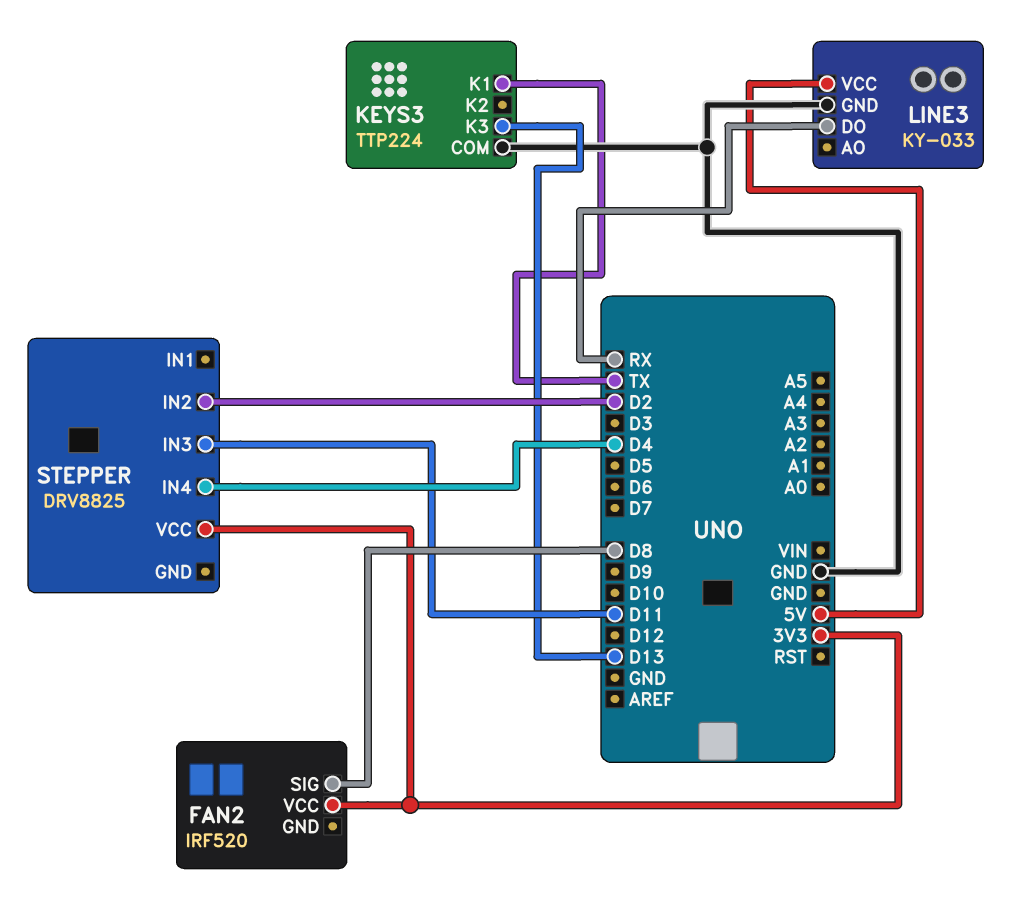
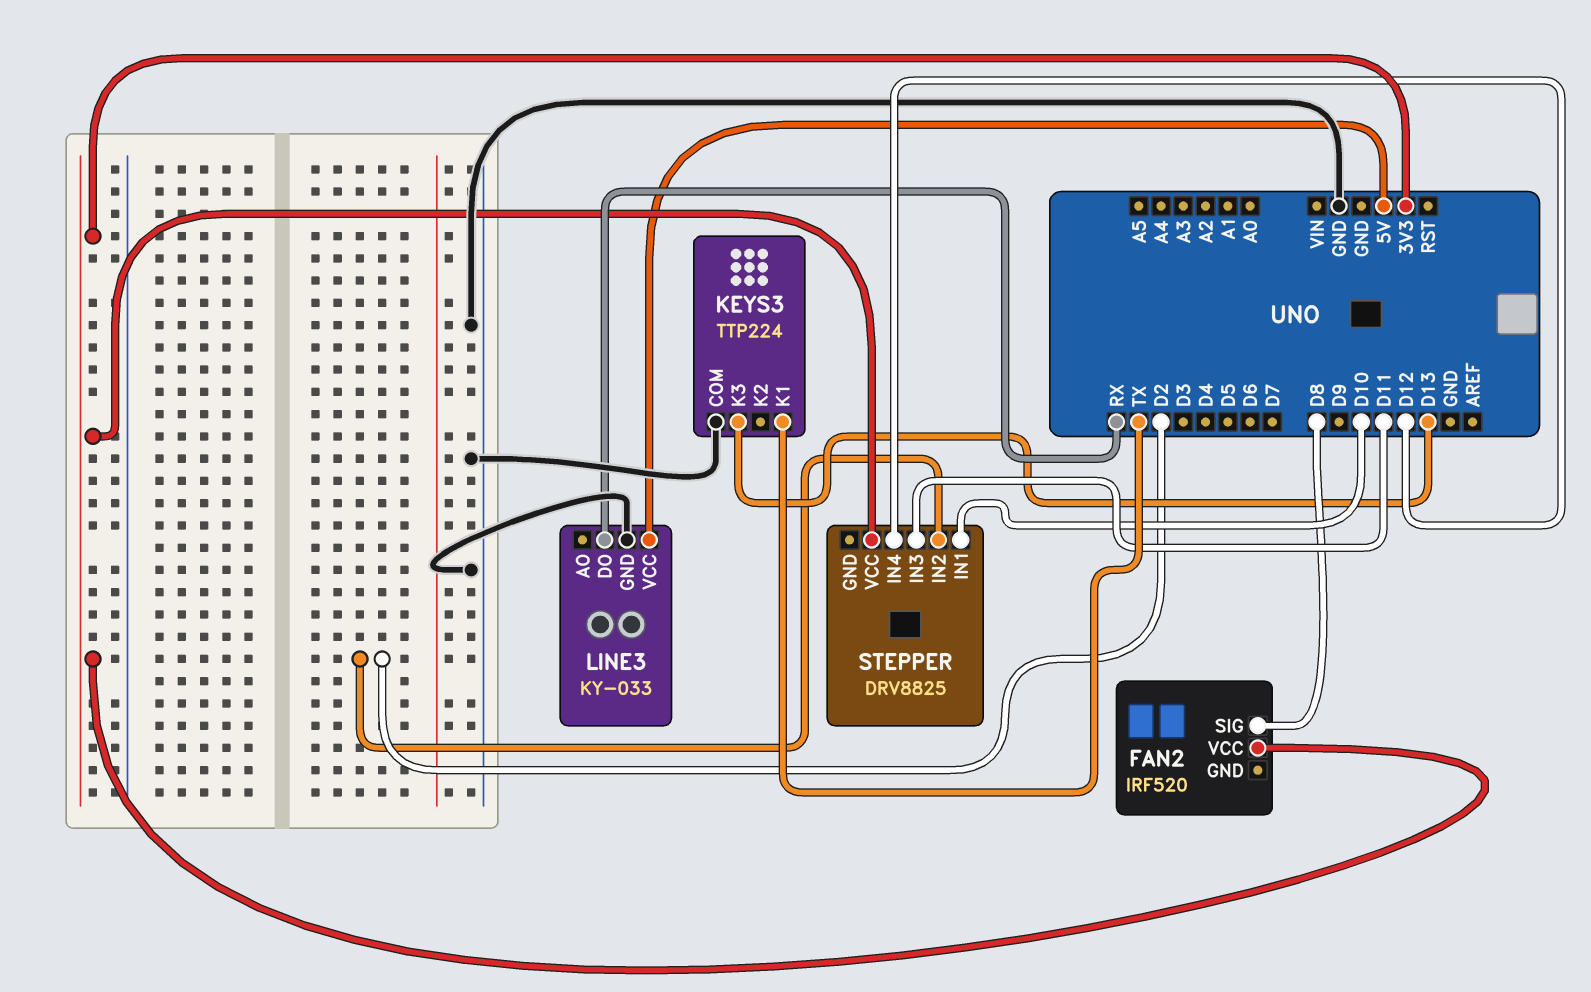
STEPPER pin IN1: none -> D10
STEPPER pin IN4: D4 -> D12

